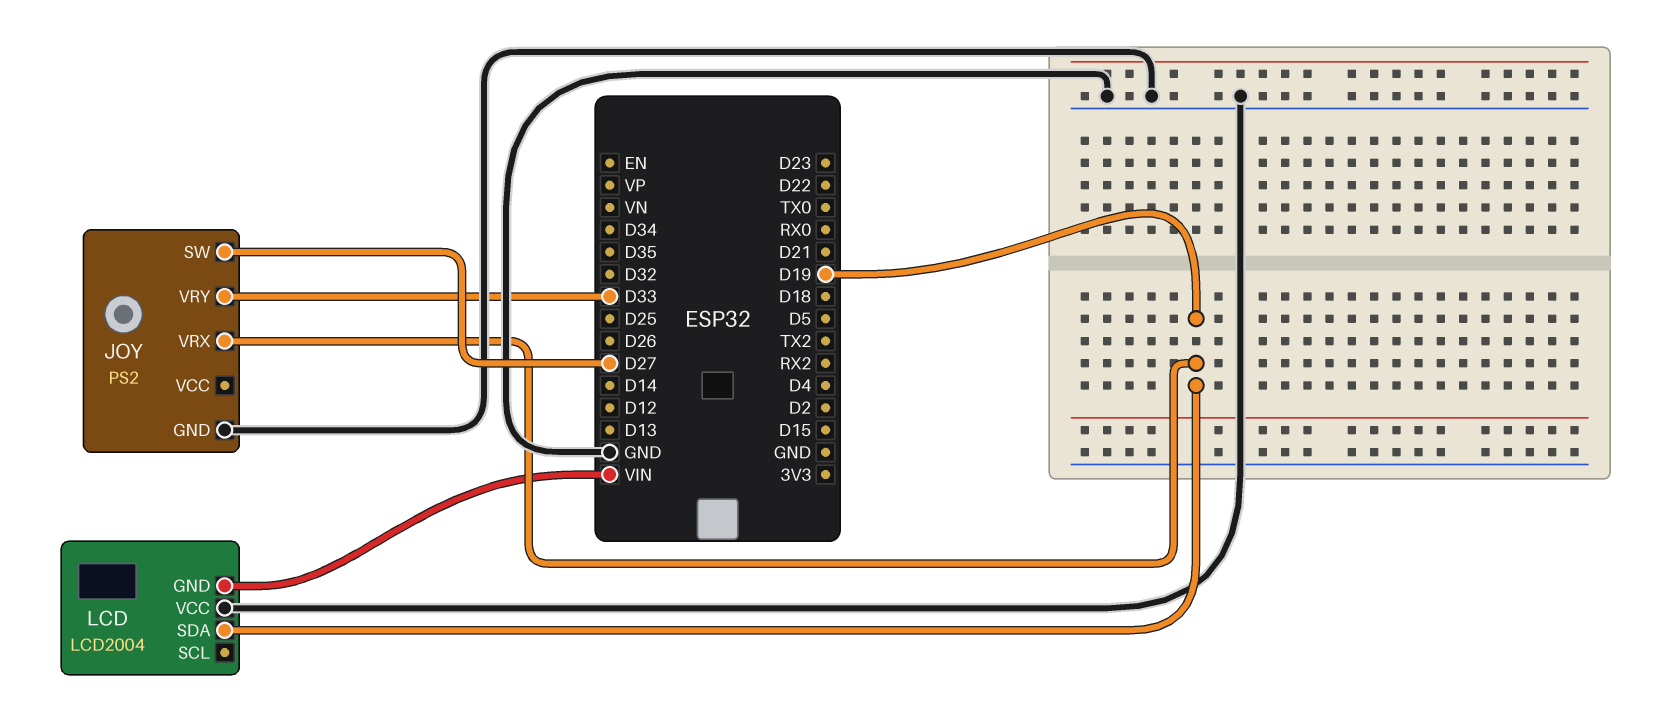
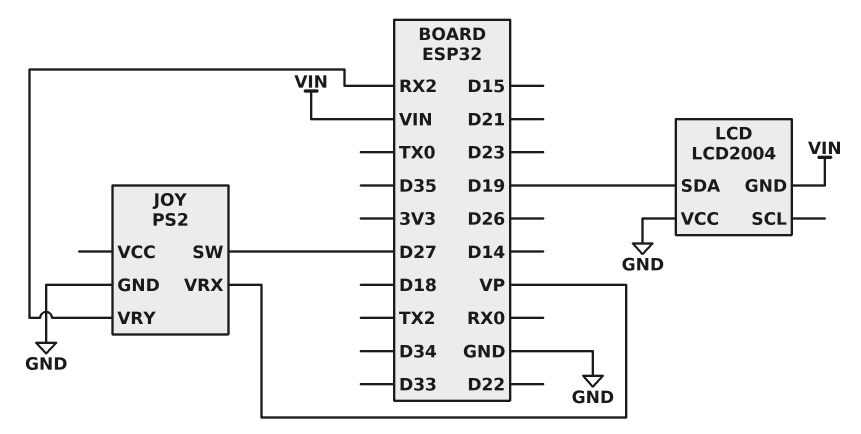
JOY pin VRX: D19 -> VP
JOY pin VRY: D33 -> RX2

